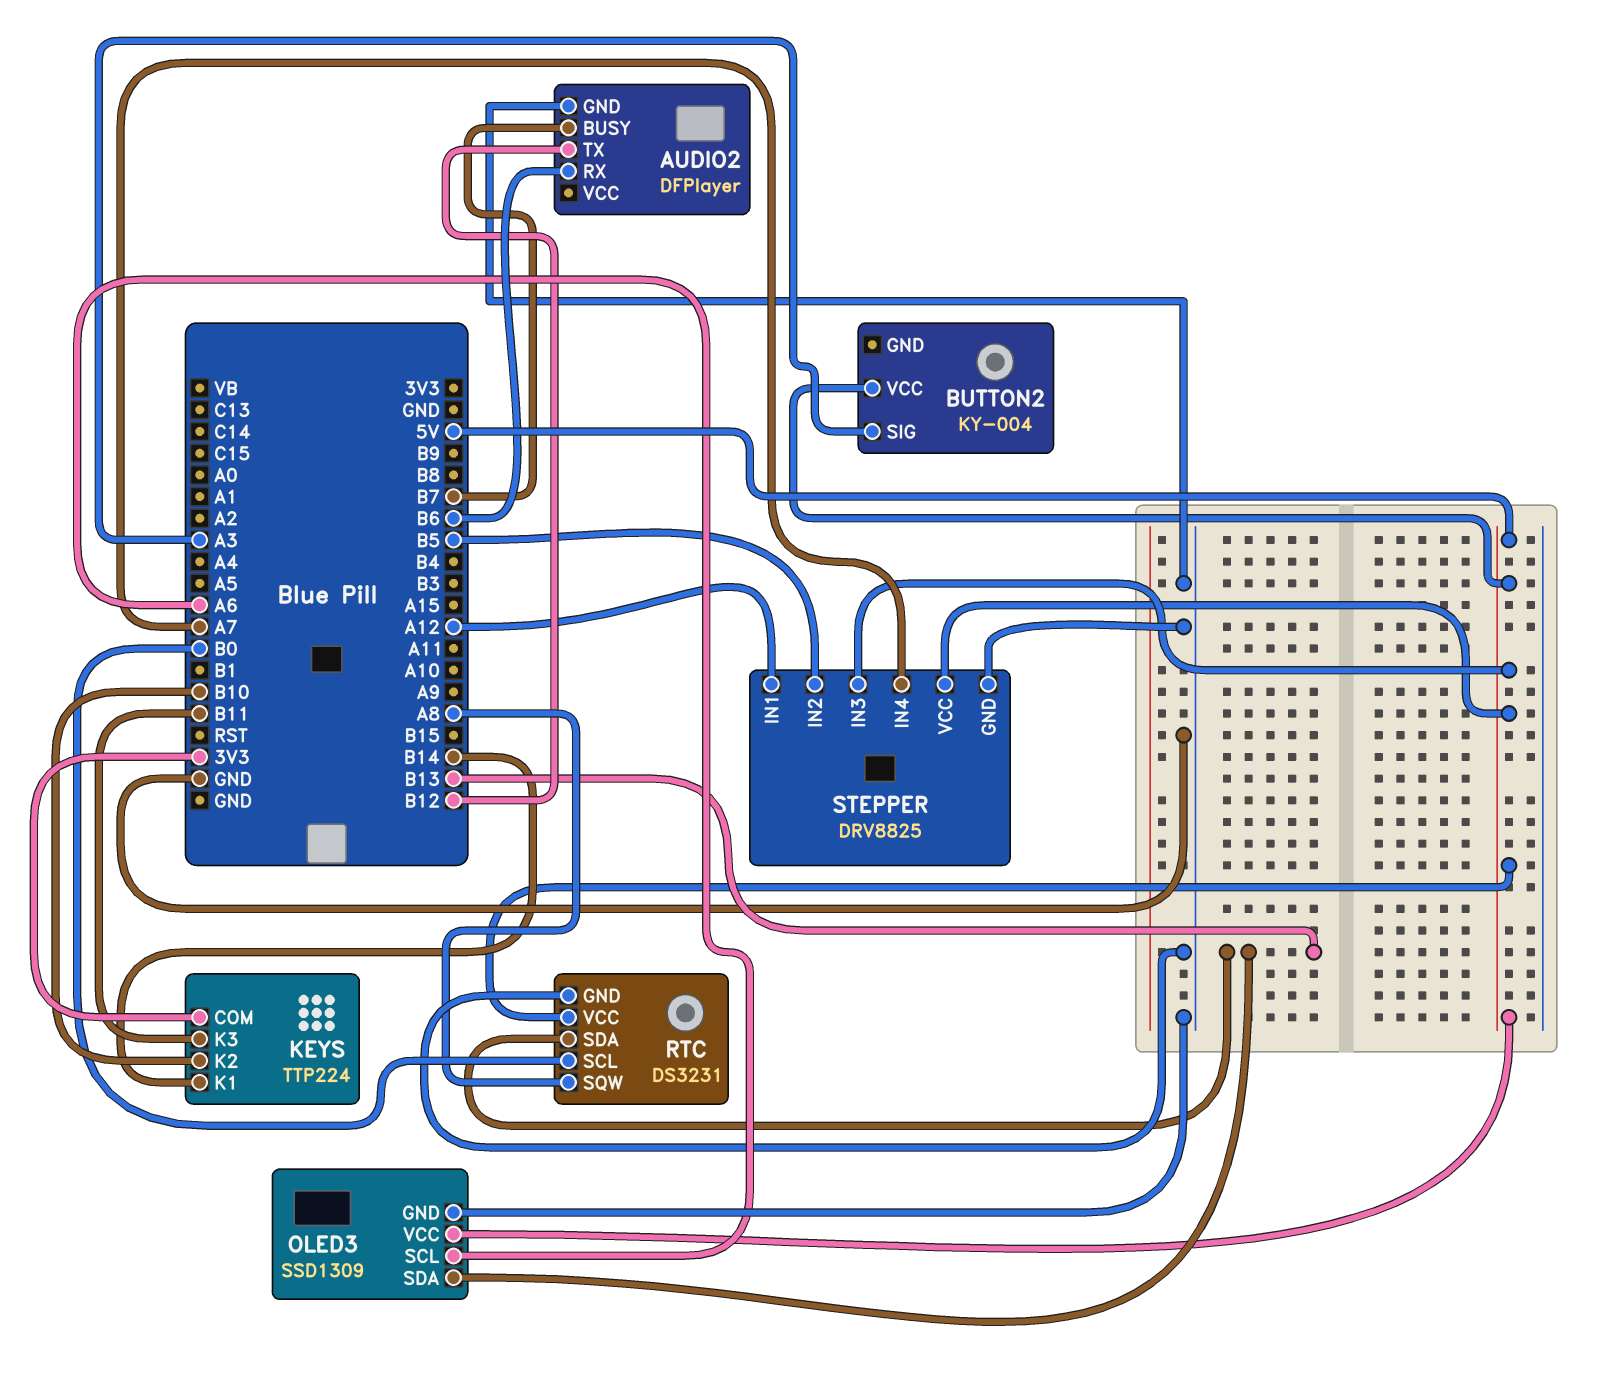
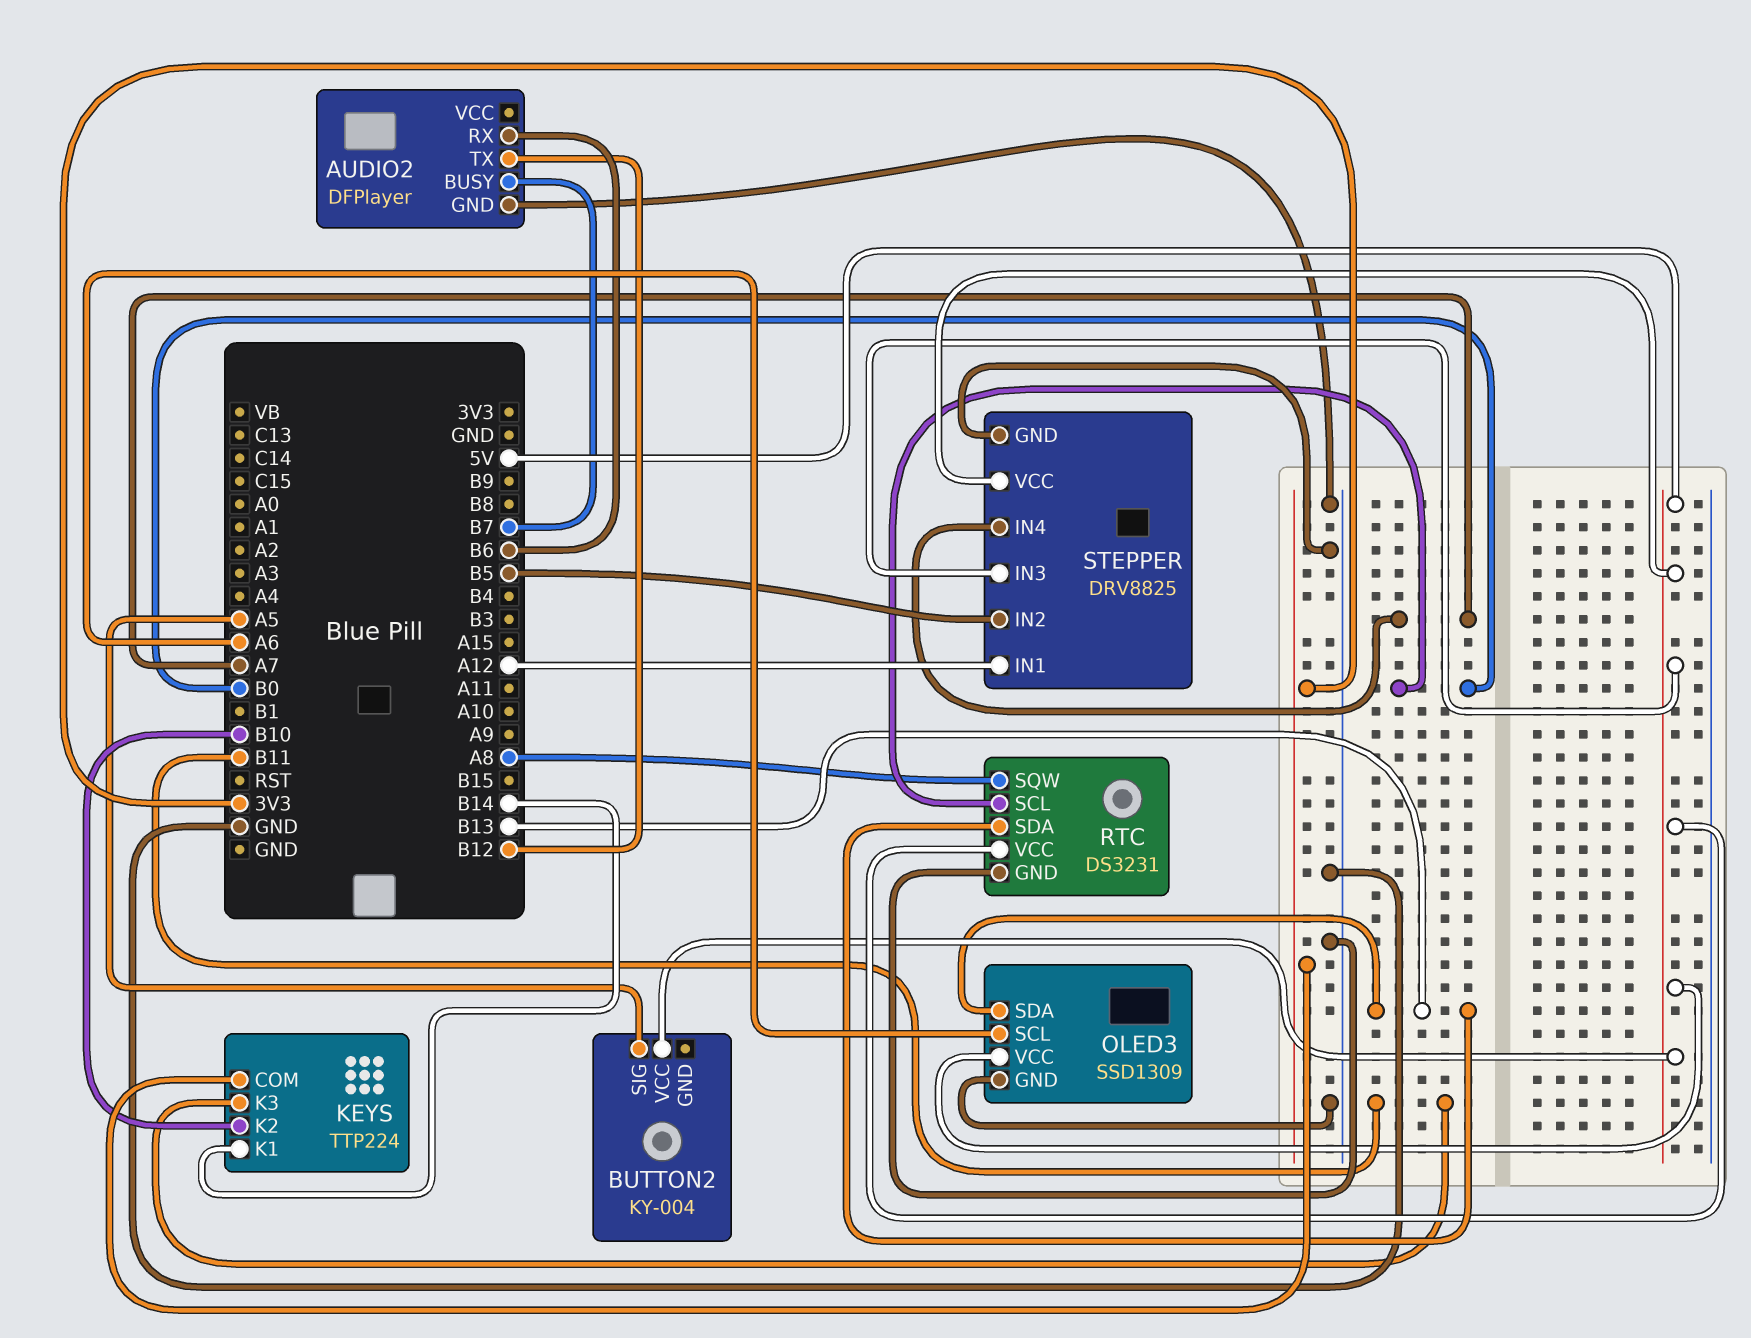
BUTTON2 pin SIG: A3 -> A5

